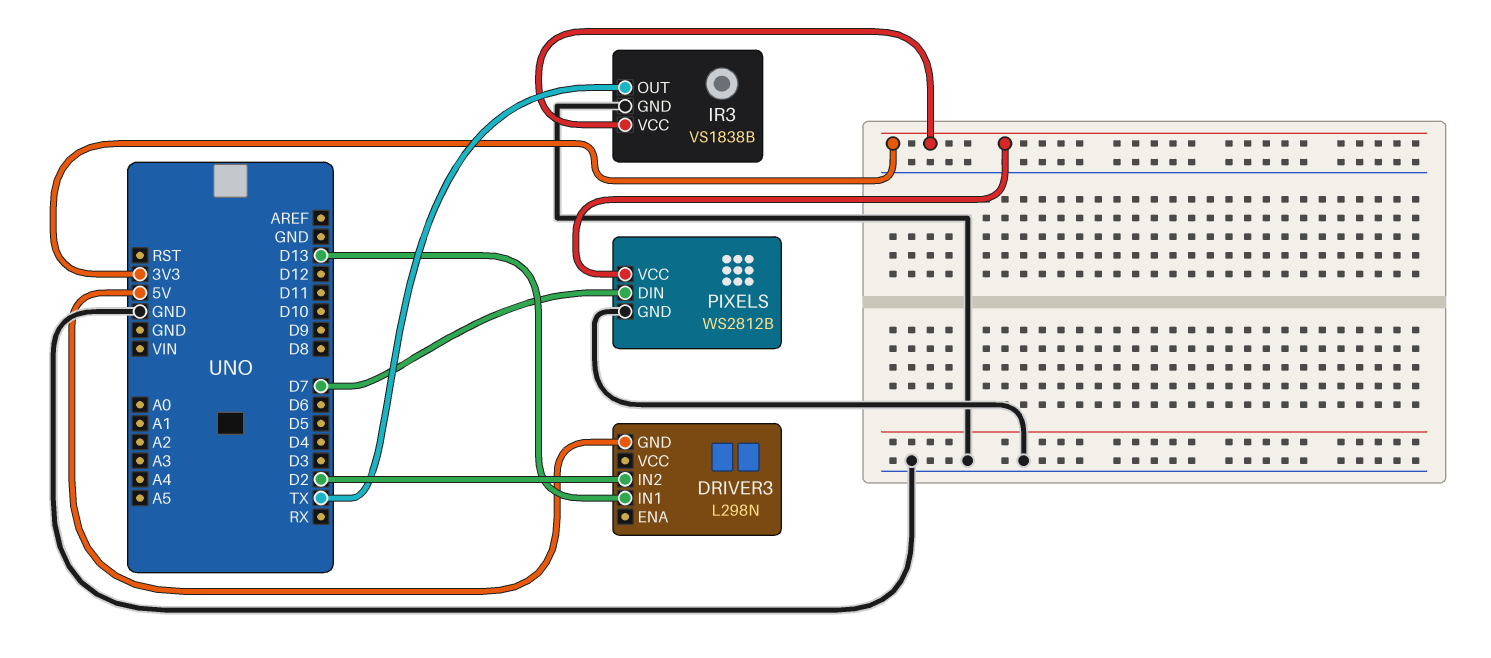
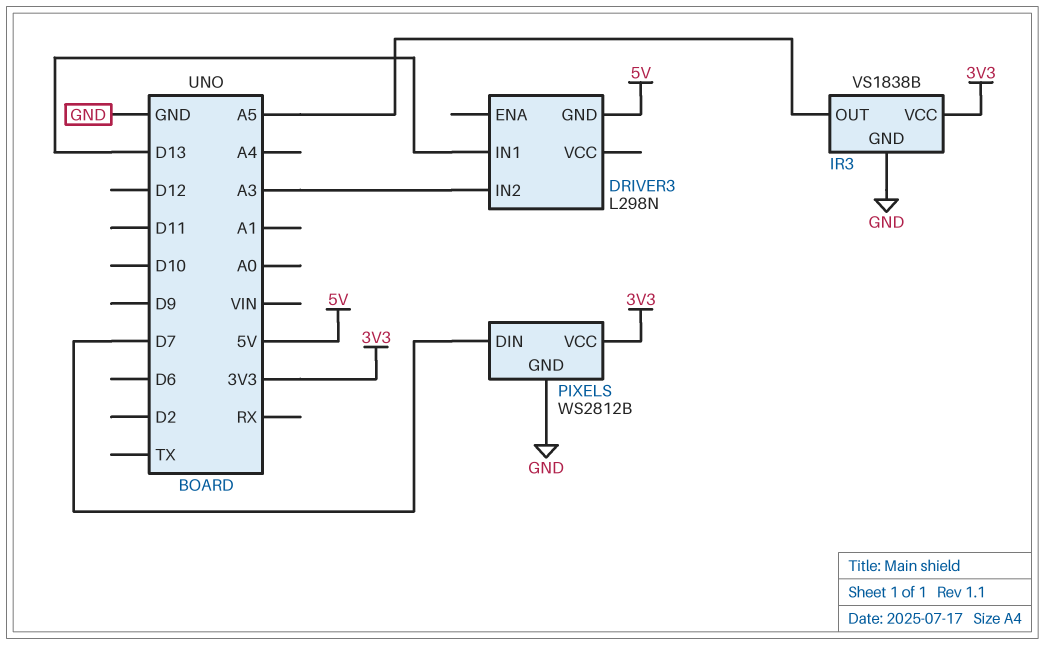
DRIVER3 pin IN2: D2 -> A3
IR3 pin OUT: TX -> A5

